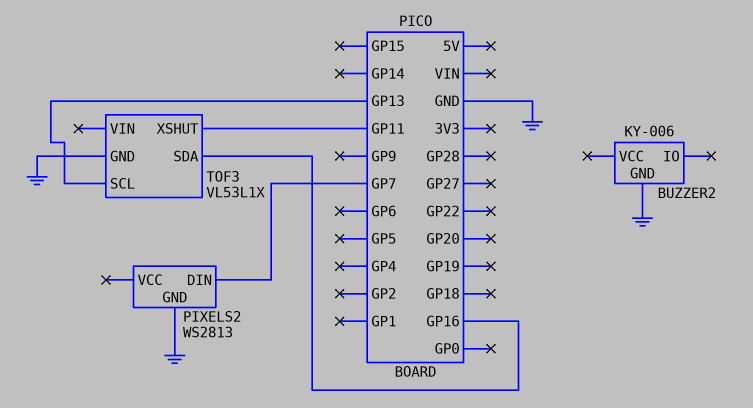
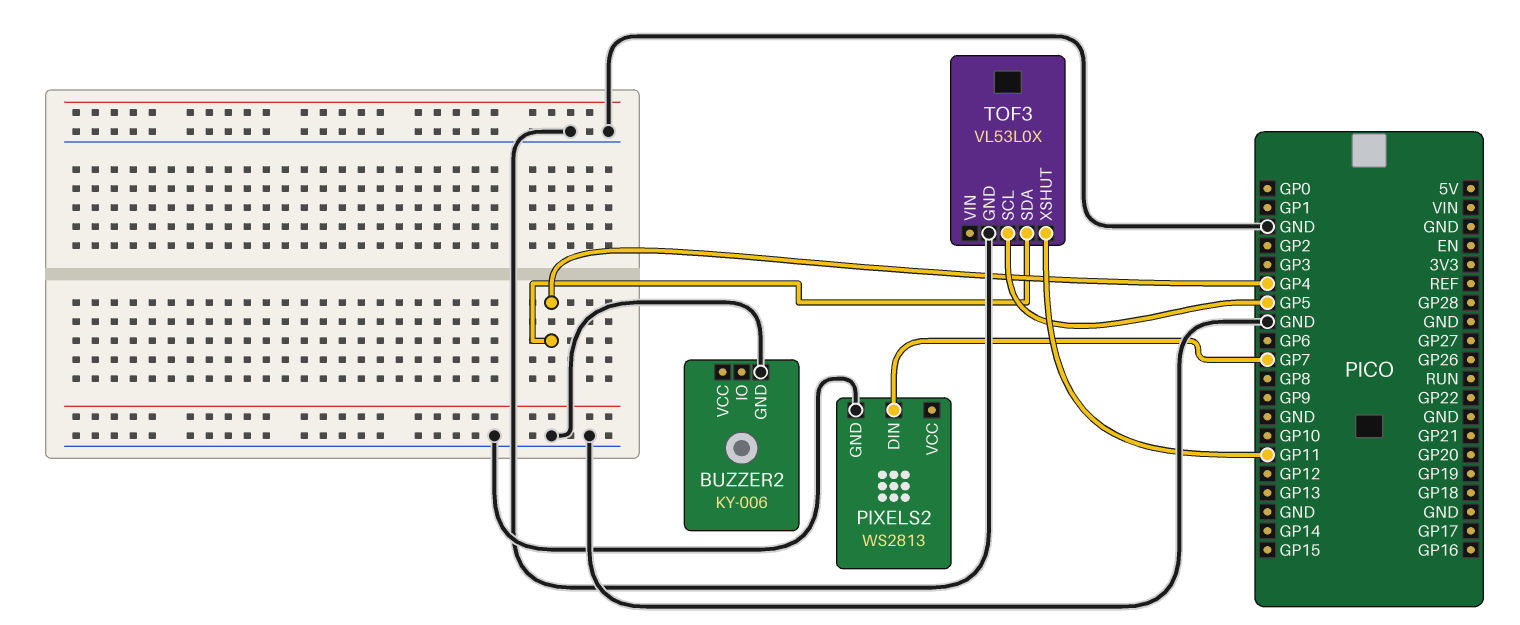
TOF3: VL53L1X -> VL53L0X
TOF3 pin SCL: GP13 -> GP5
TOF3 pin SDA: GP16 -> GP4

